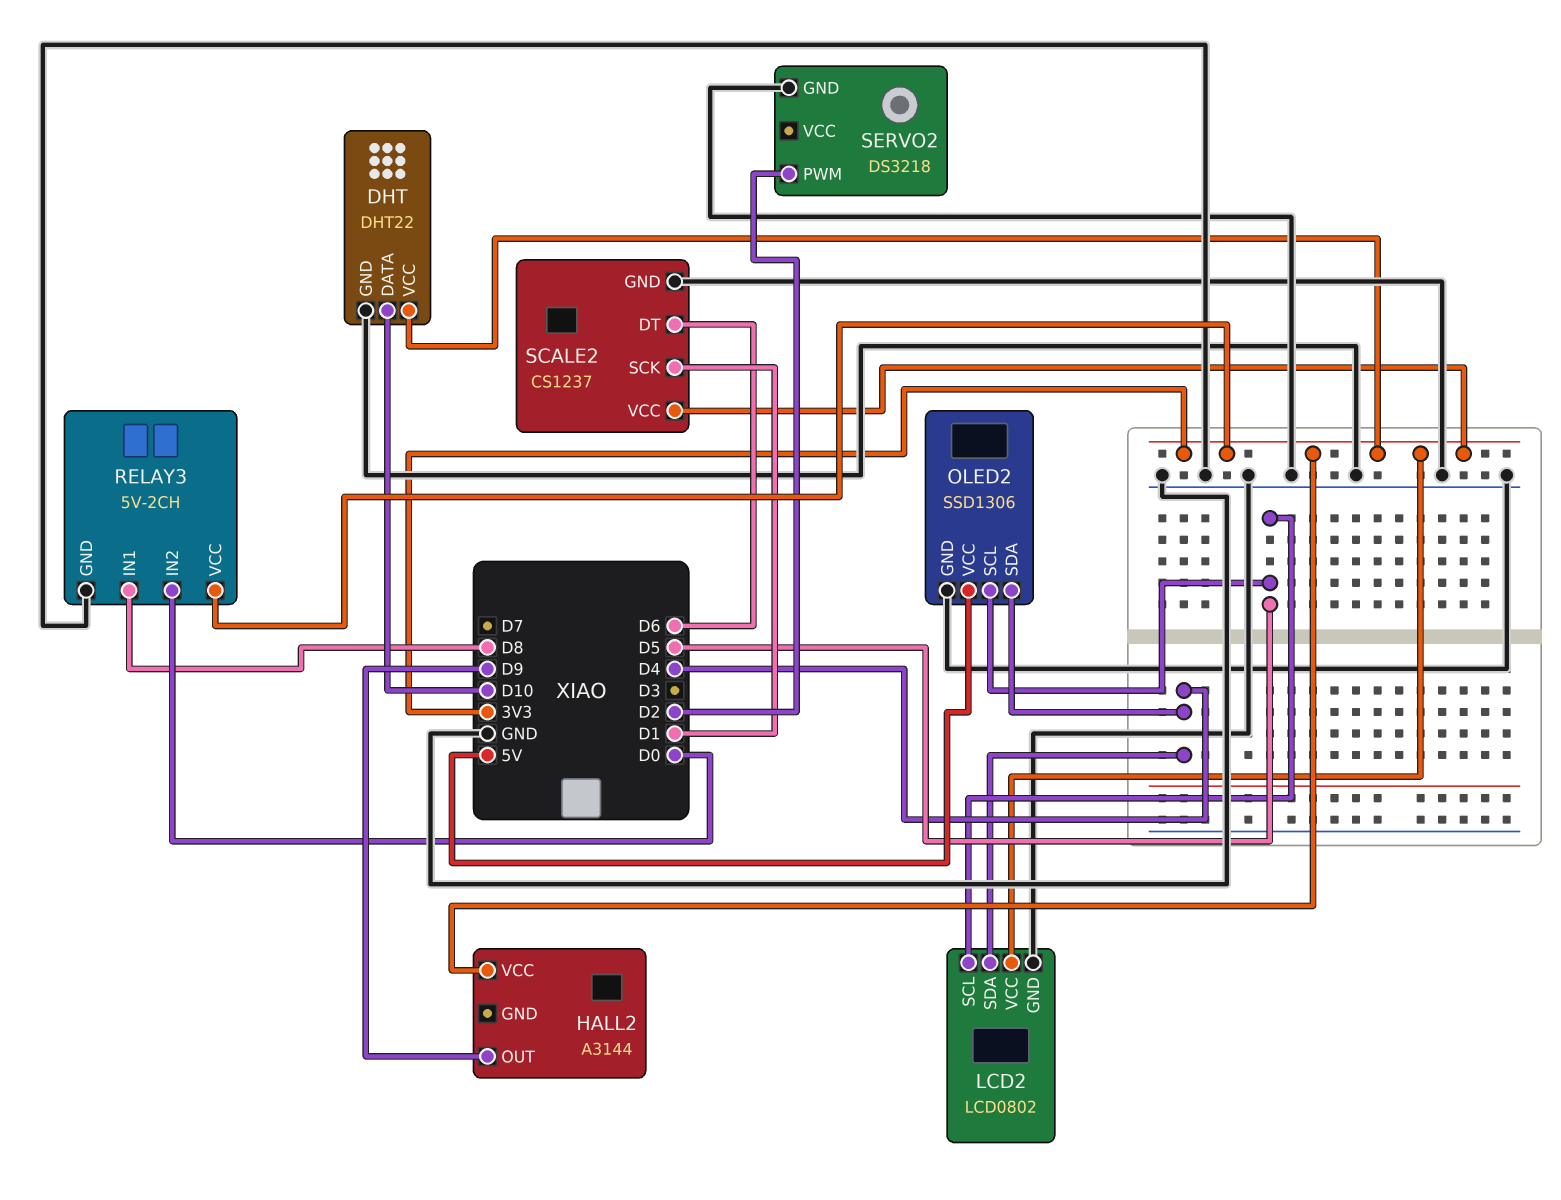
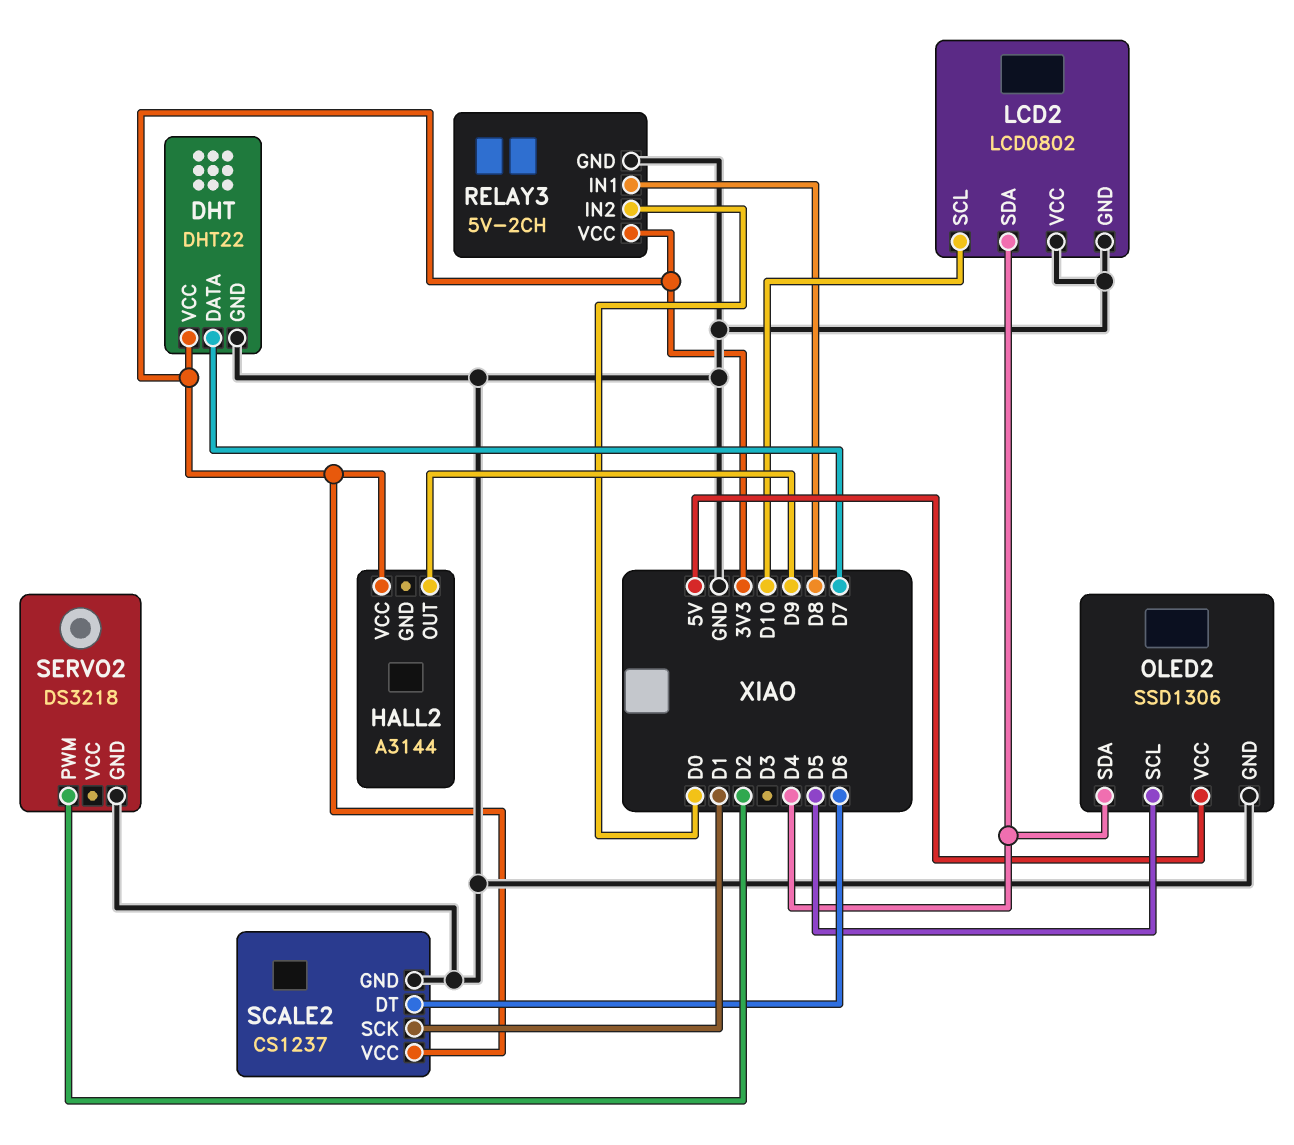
DHT pin DATA: D10 -> D7
LCD2 pin SCL: D5 -> D10
LCD2 pin VCC: 3V3 -> GND

